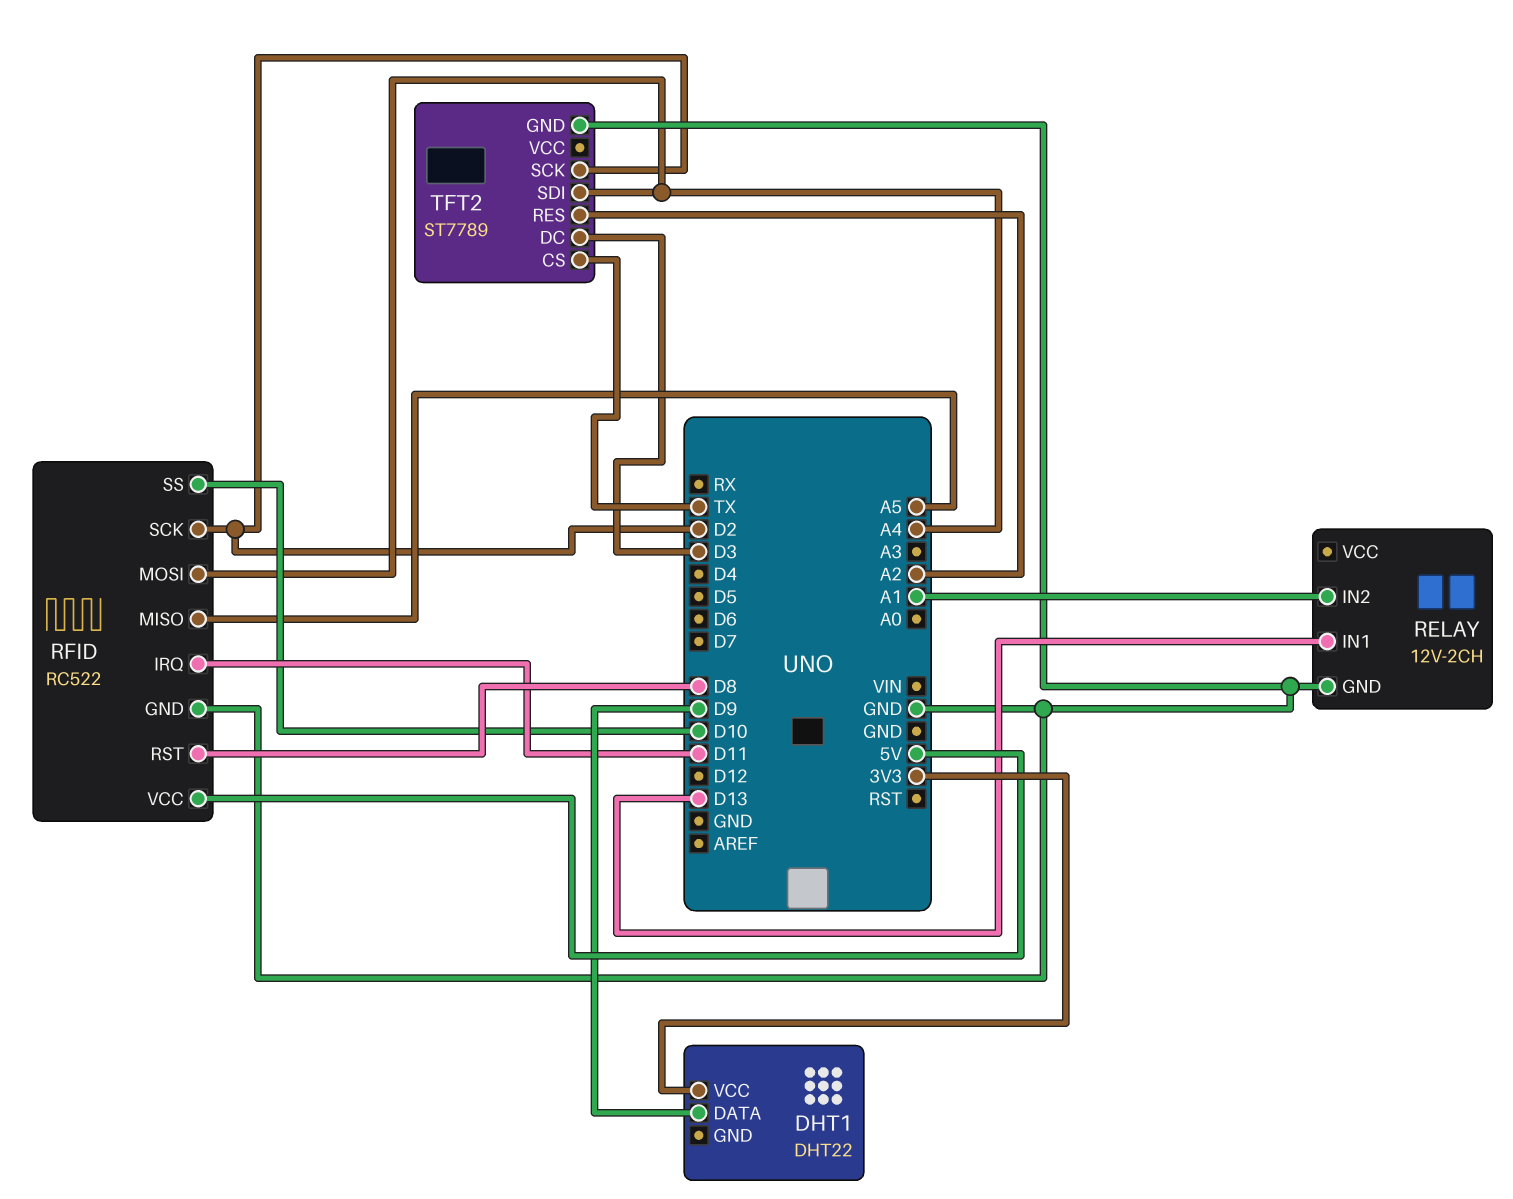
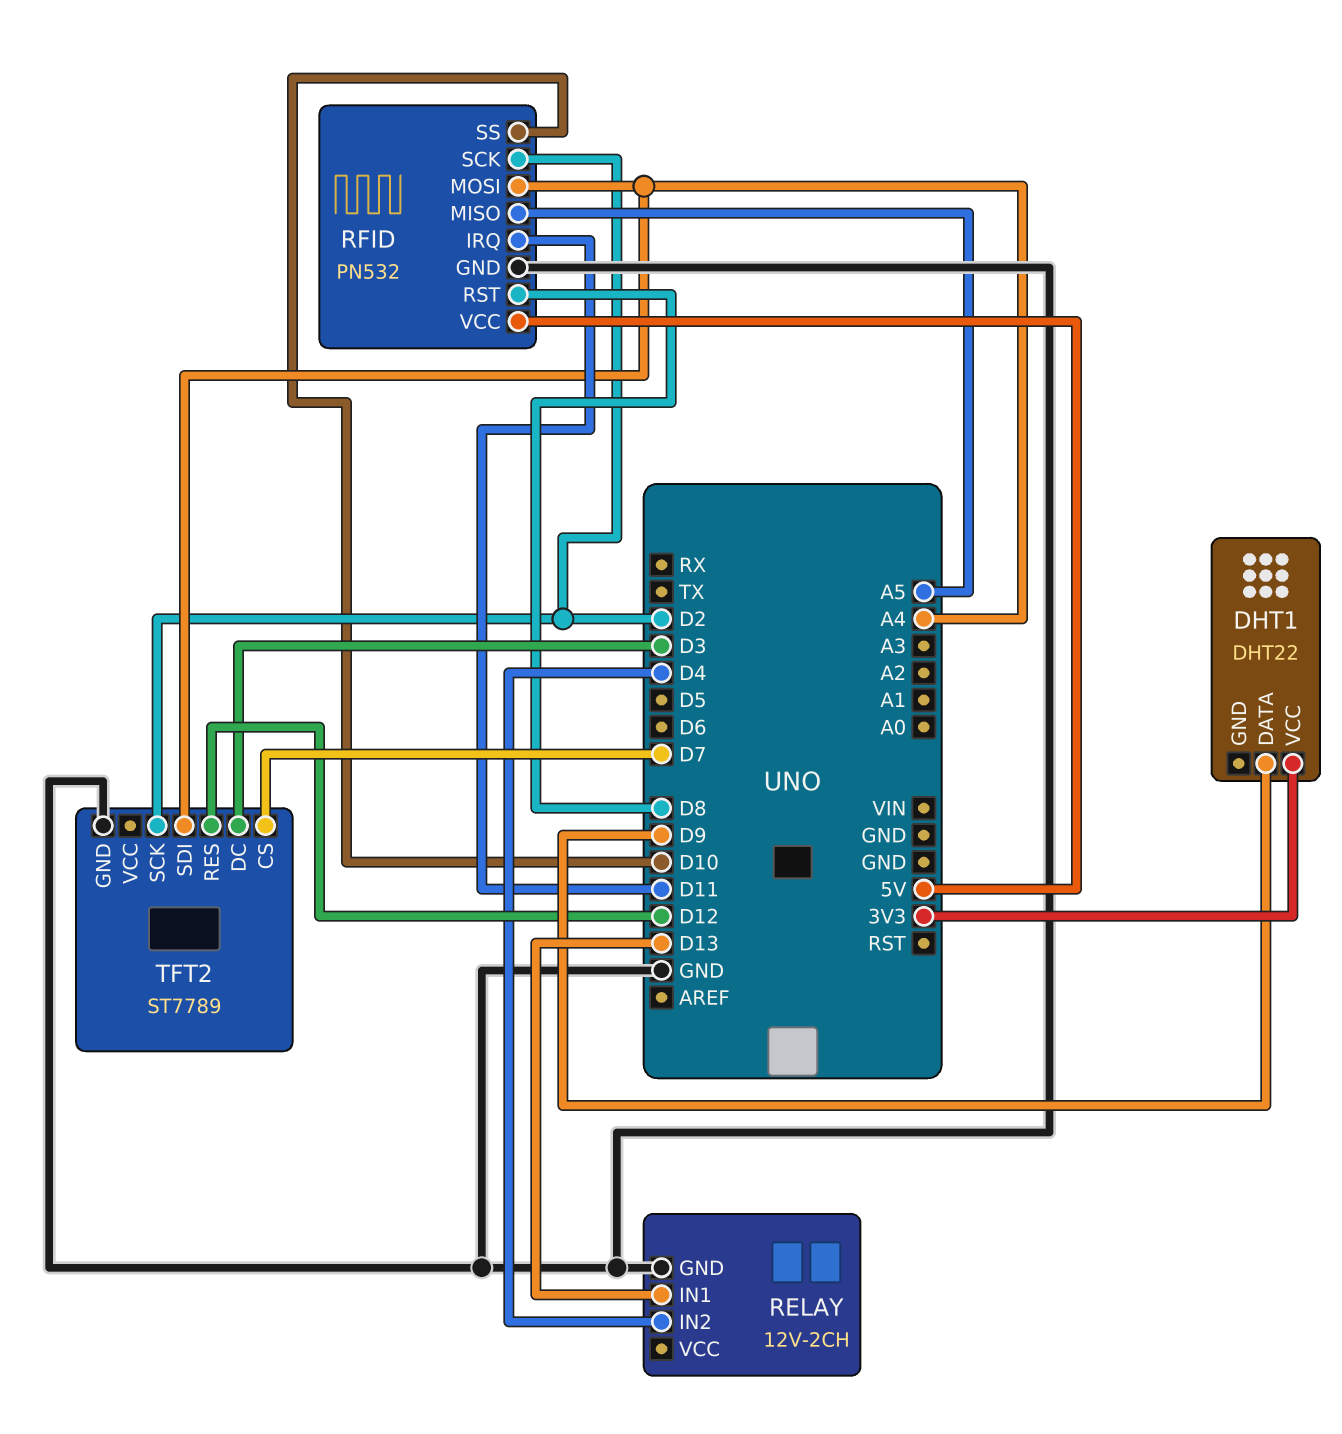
RELAY pin IN2: A1 -> D4
RFID: RC522 -> PN532
TFT2 pin CS: TX -> D7
TFT2 pin RES: A2 -> D12

